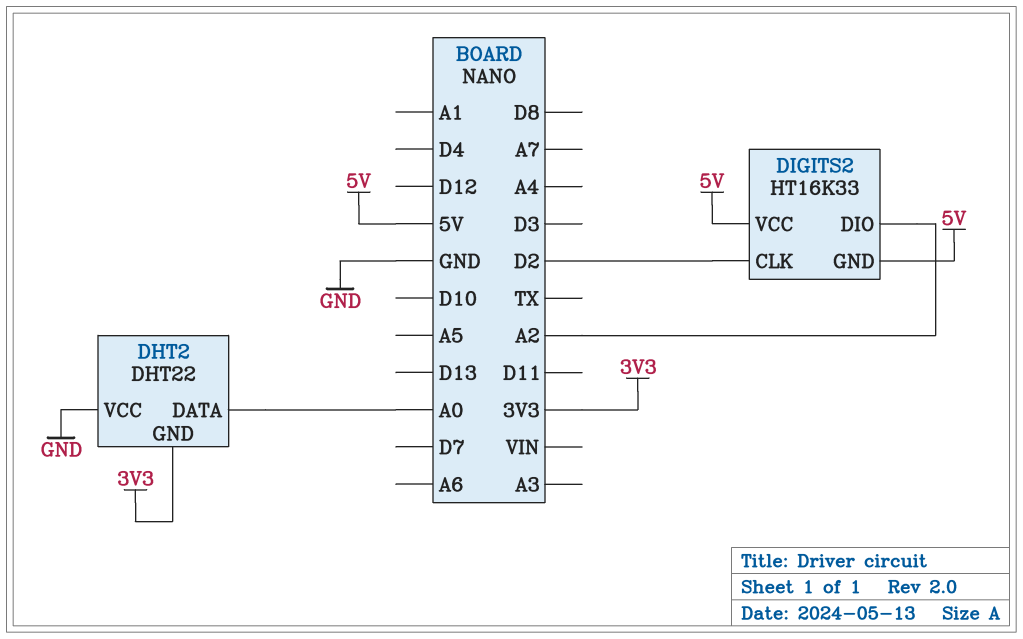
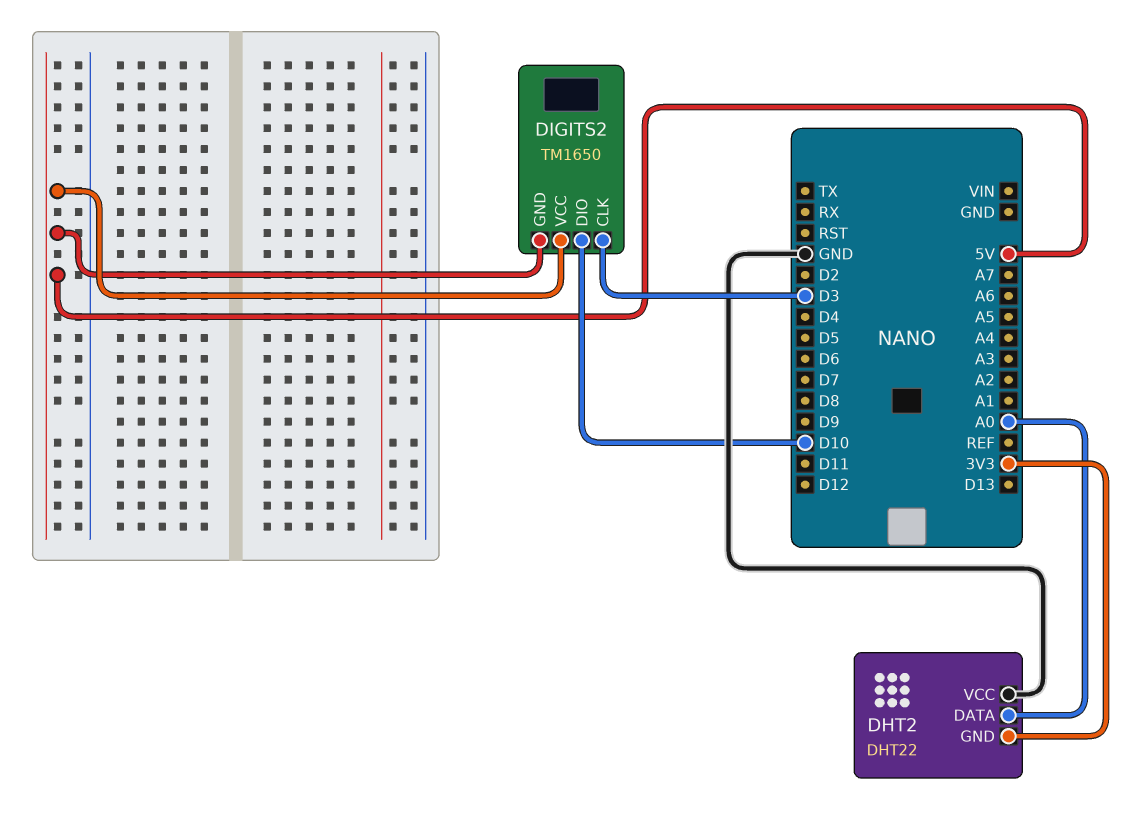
DIGITS2: HT16K33 -> TM1650
DIGITS2 pin CLK: D2 -> D3
DIGITS2 pin DIO: A2 -> D10

